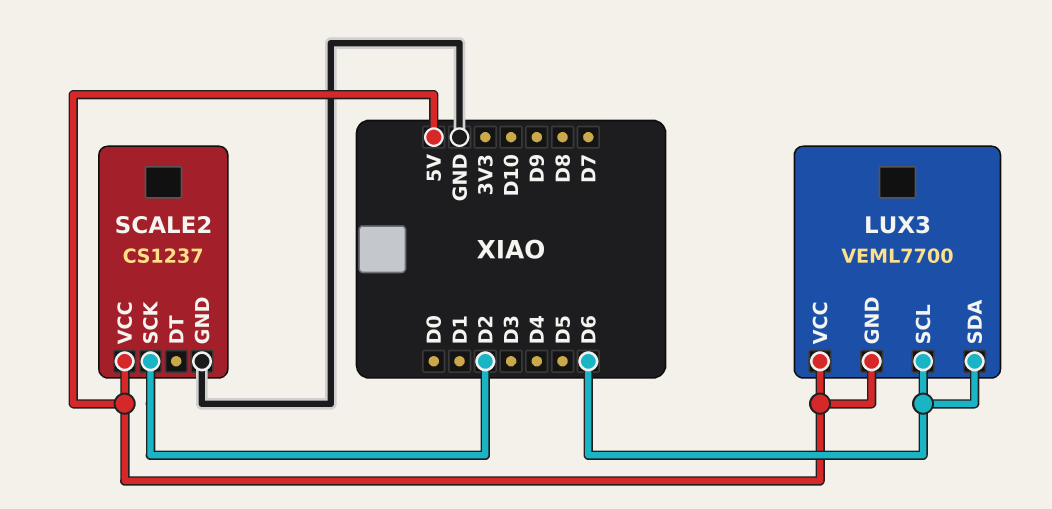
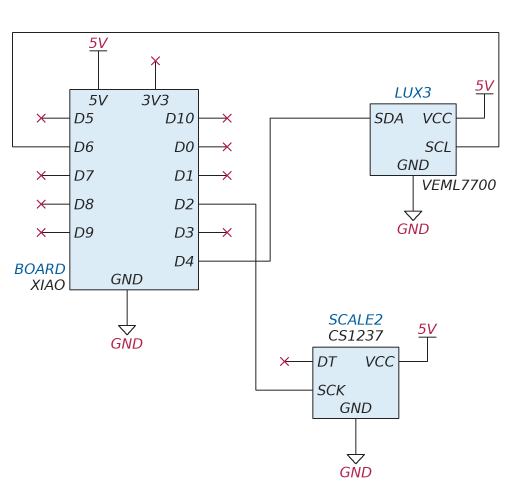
LUX3 pin GND: 5V -> GND
LUX3 pin SDA: D6 -> D4

